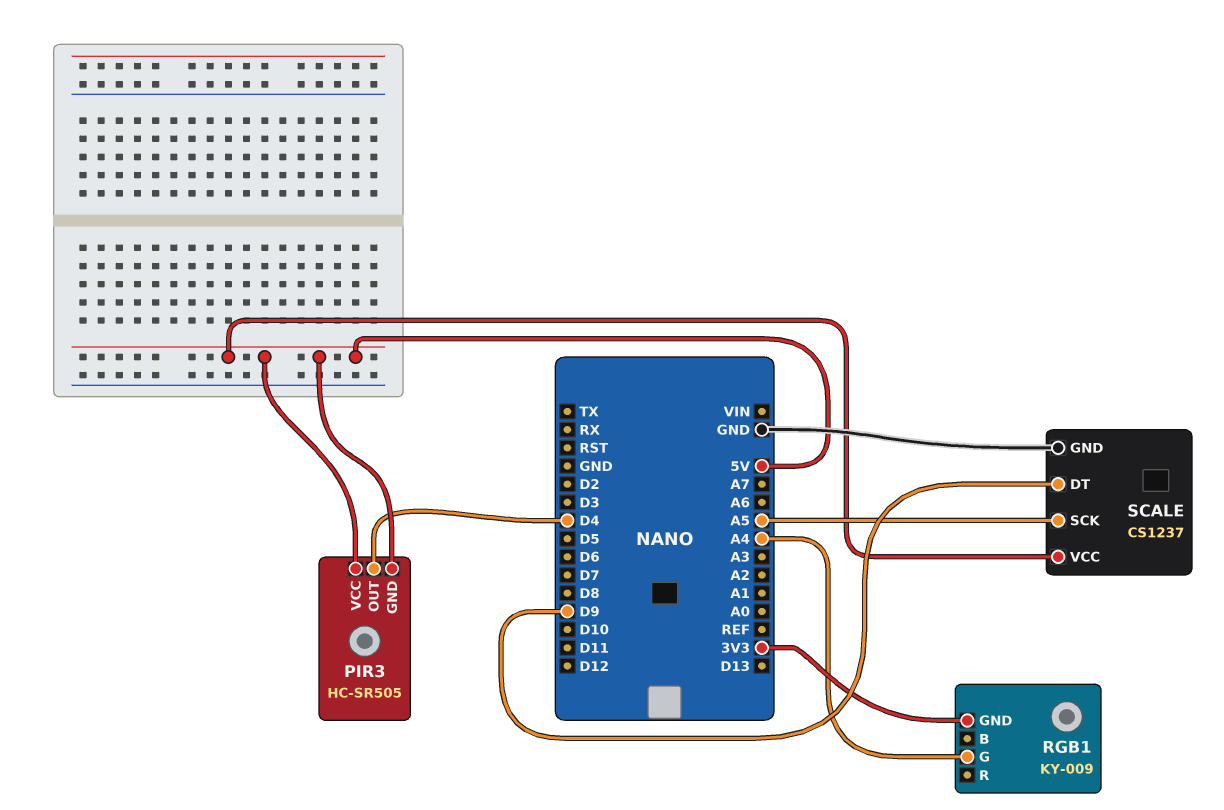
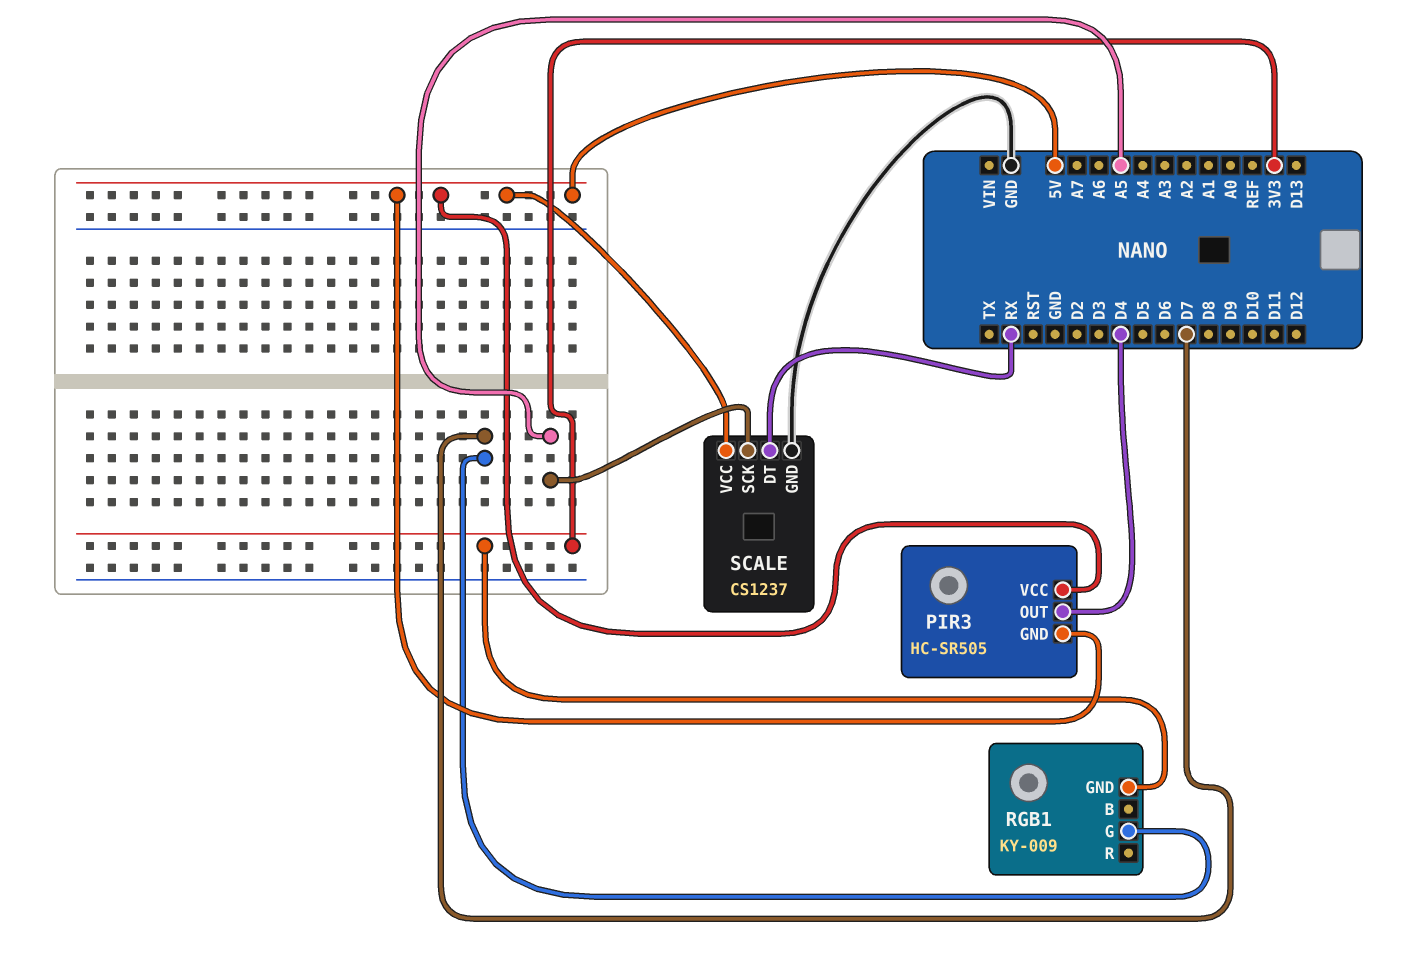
RGB1 pin G: A4 -> D7
SCALE pin DT: D9 -> RX

